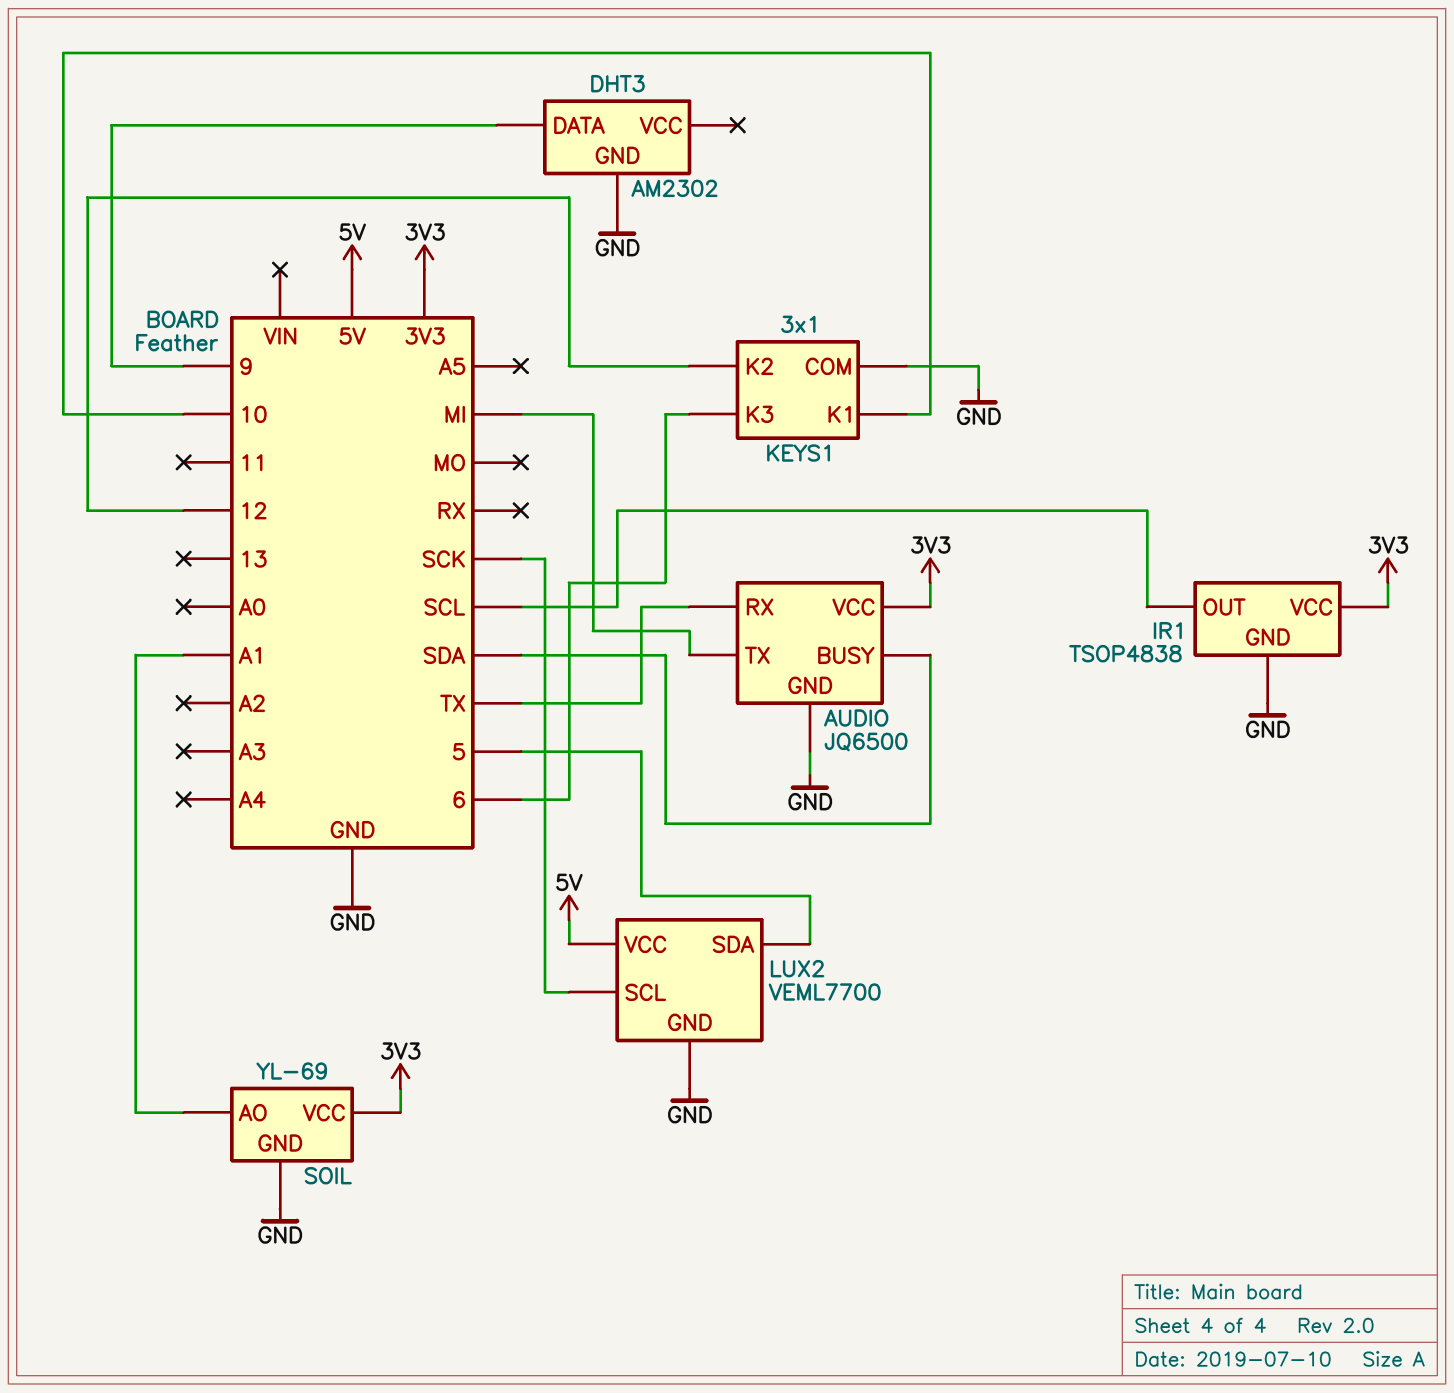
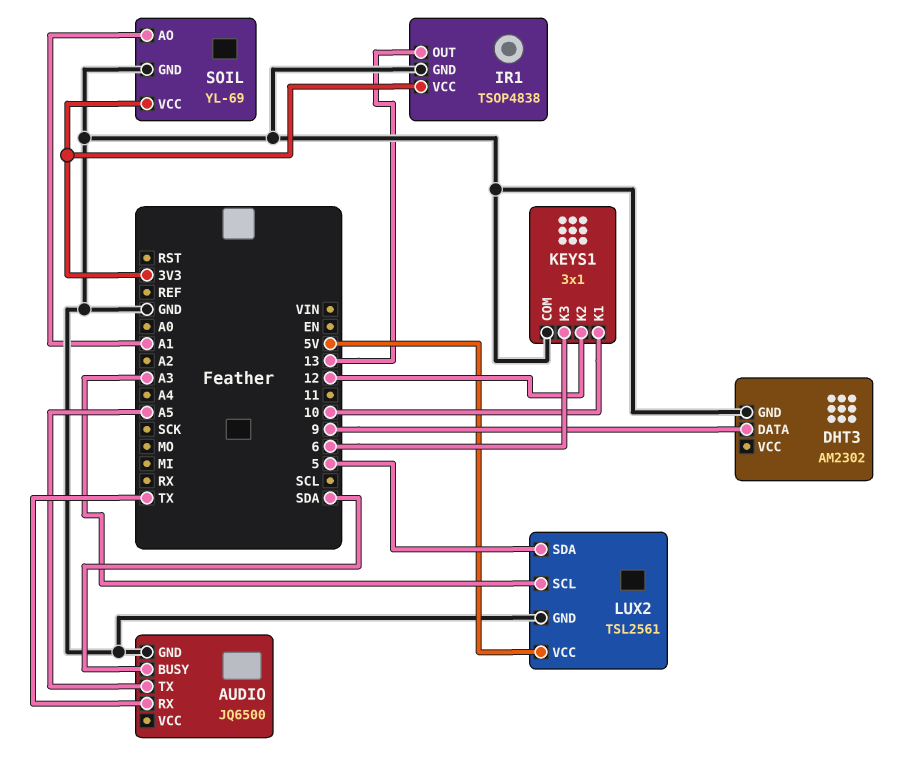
AUDIO pin TX: MI -> A5
AUDIO pin VCC: 3V3 -> none
IR1 pin OUT: SCL -> 13
LUX2: VEML7700 -> TSL2561
LUX2 pin SCL: SCK -> A3

